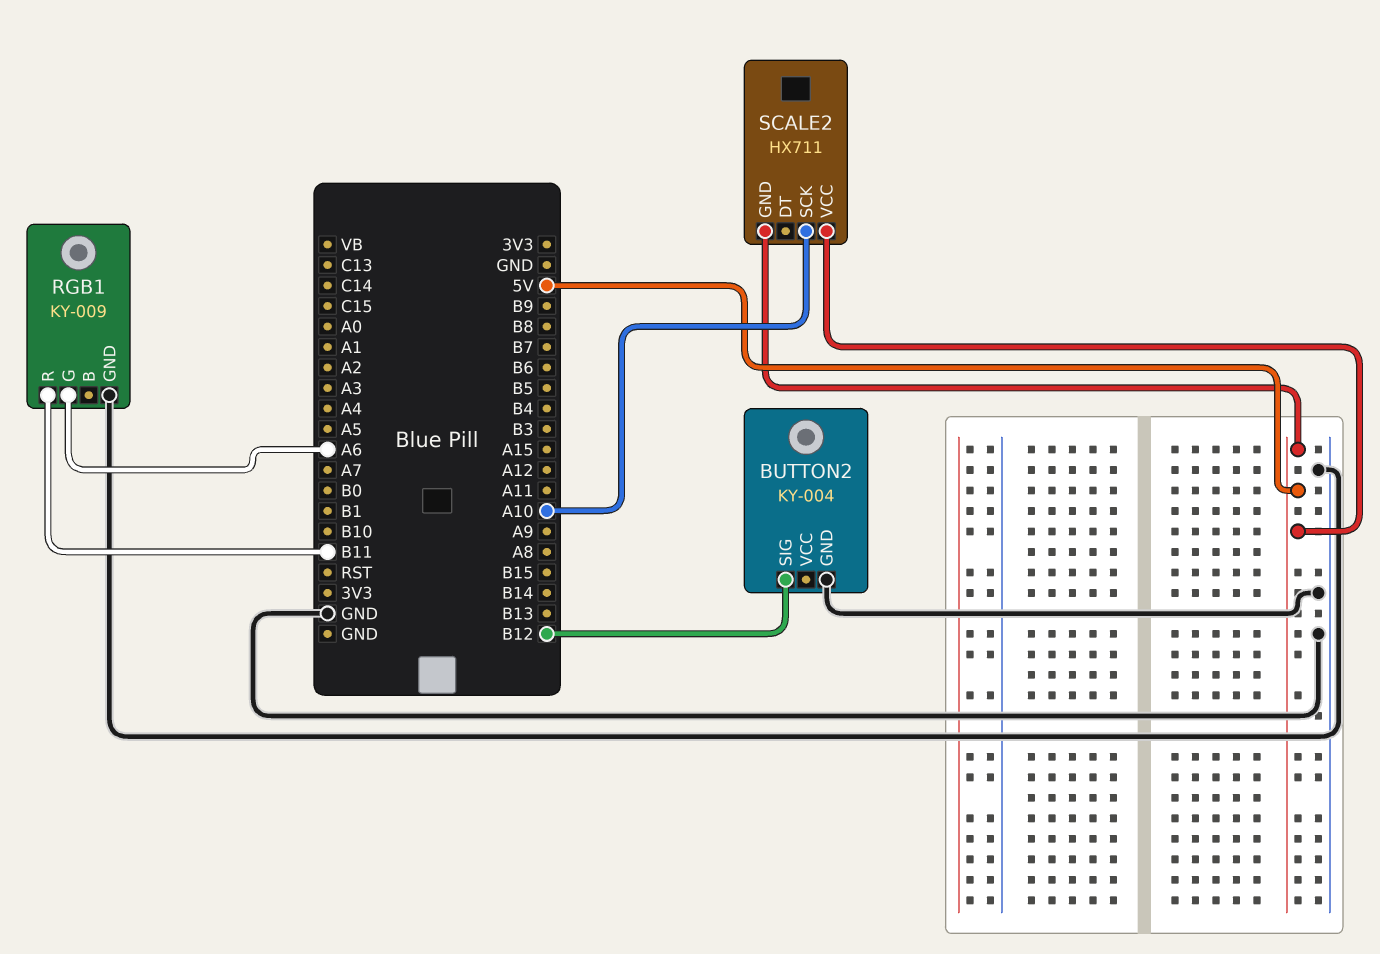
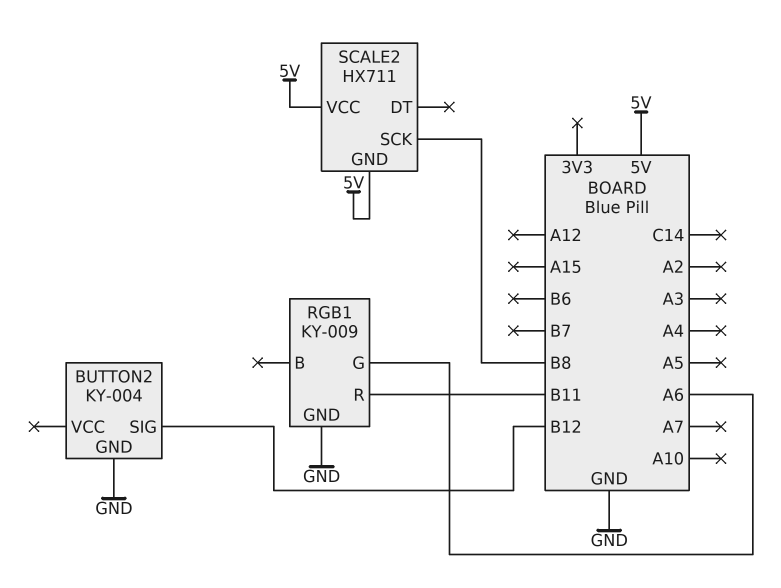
SCALE2 pin SCK: A10 -> B8

